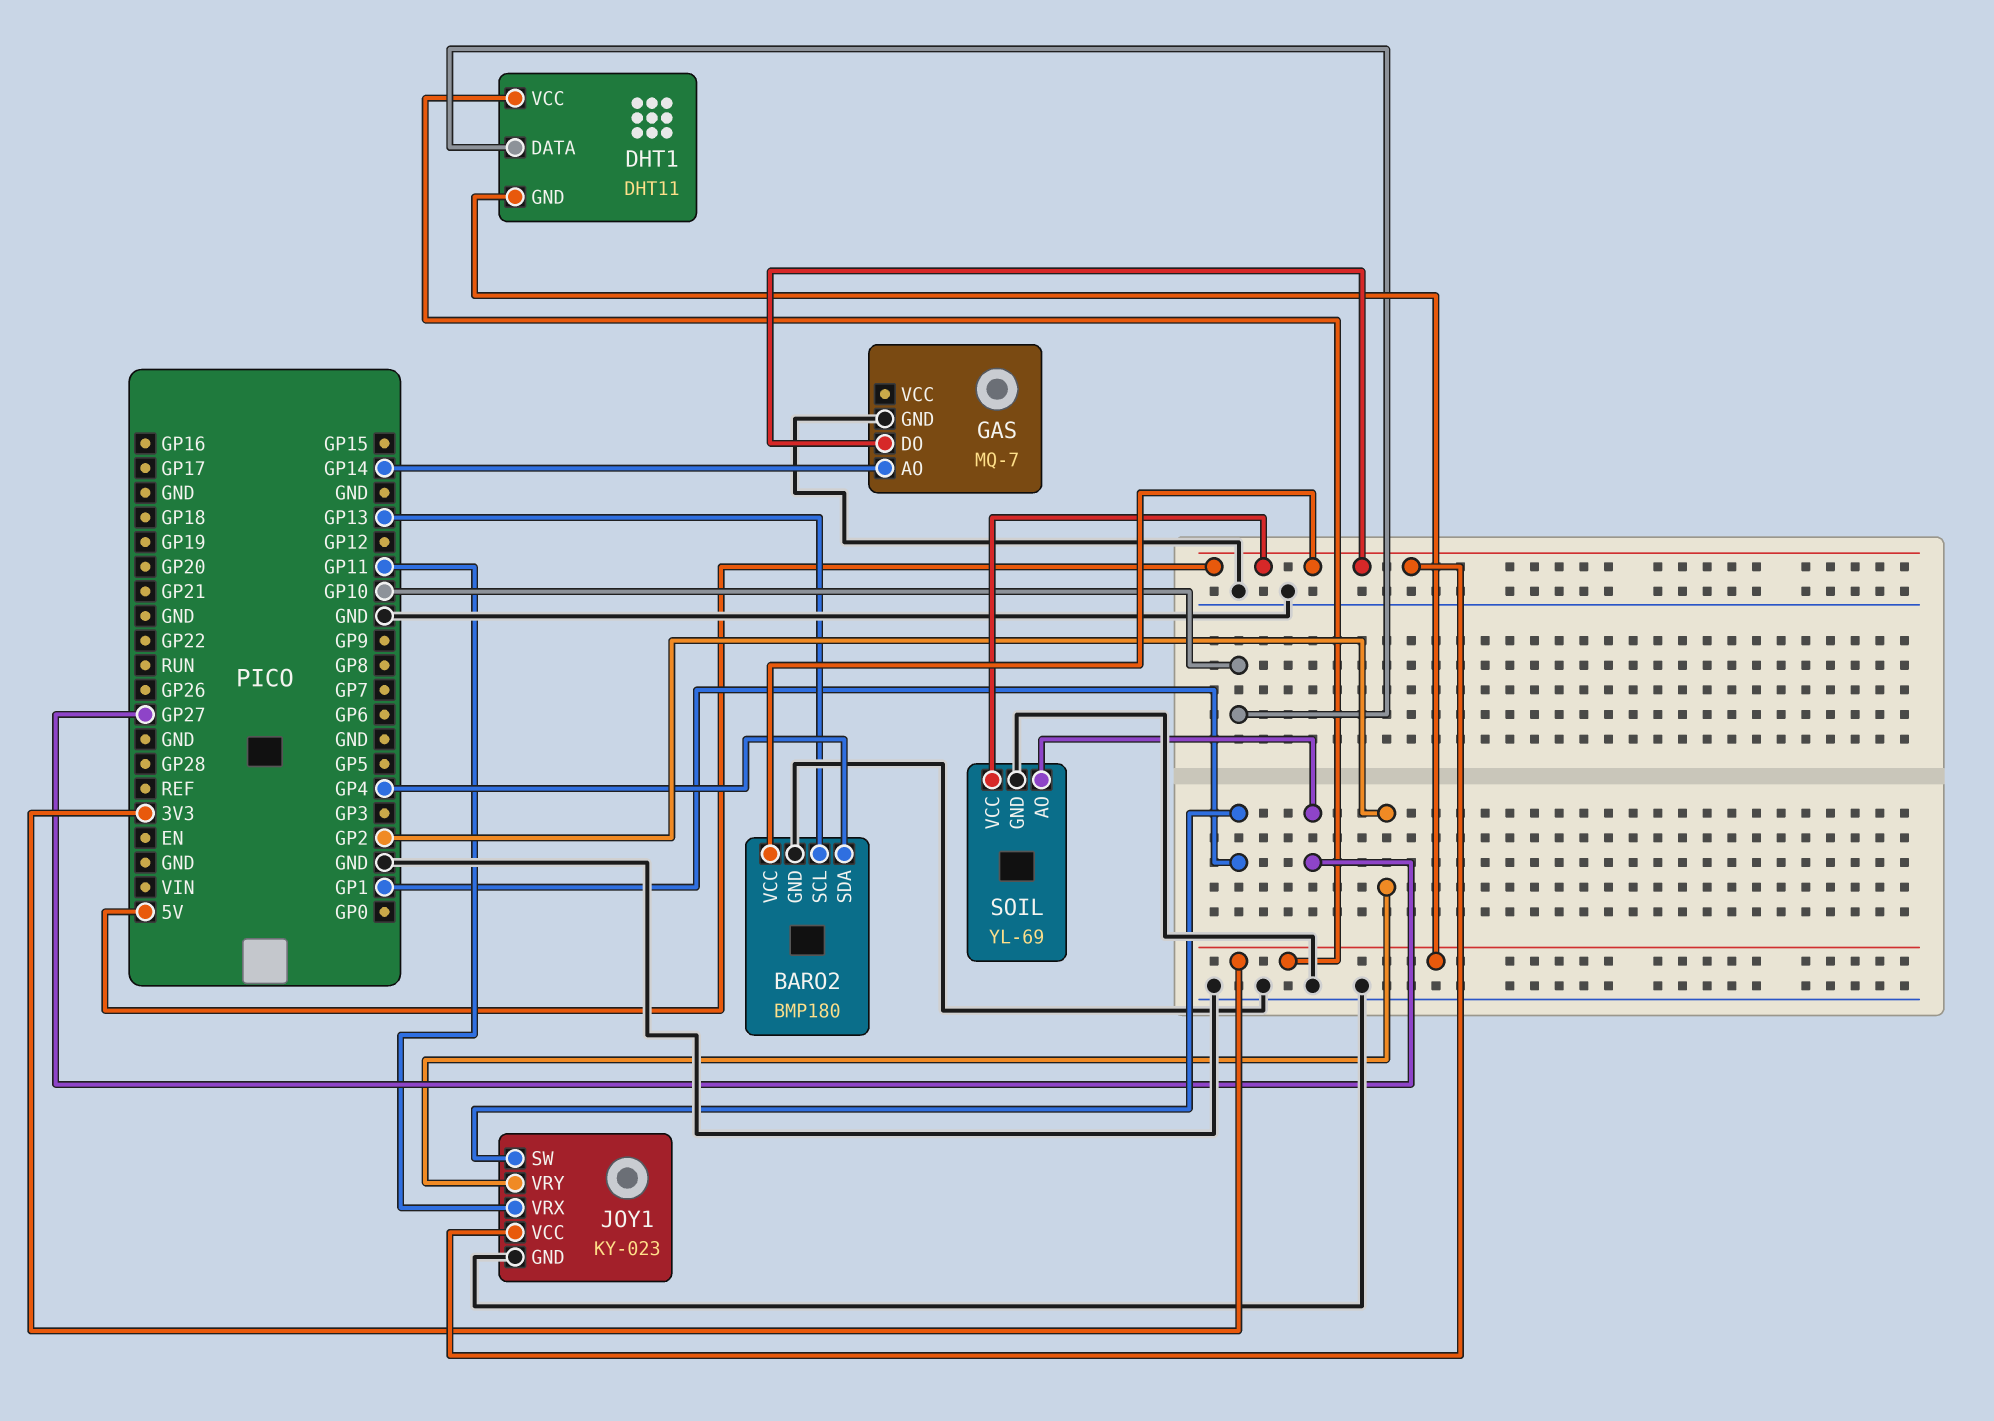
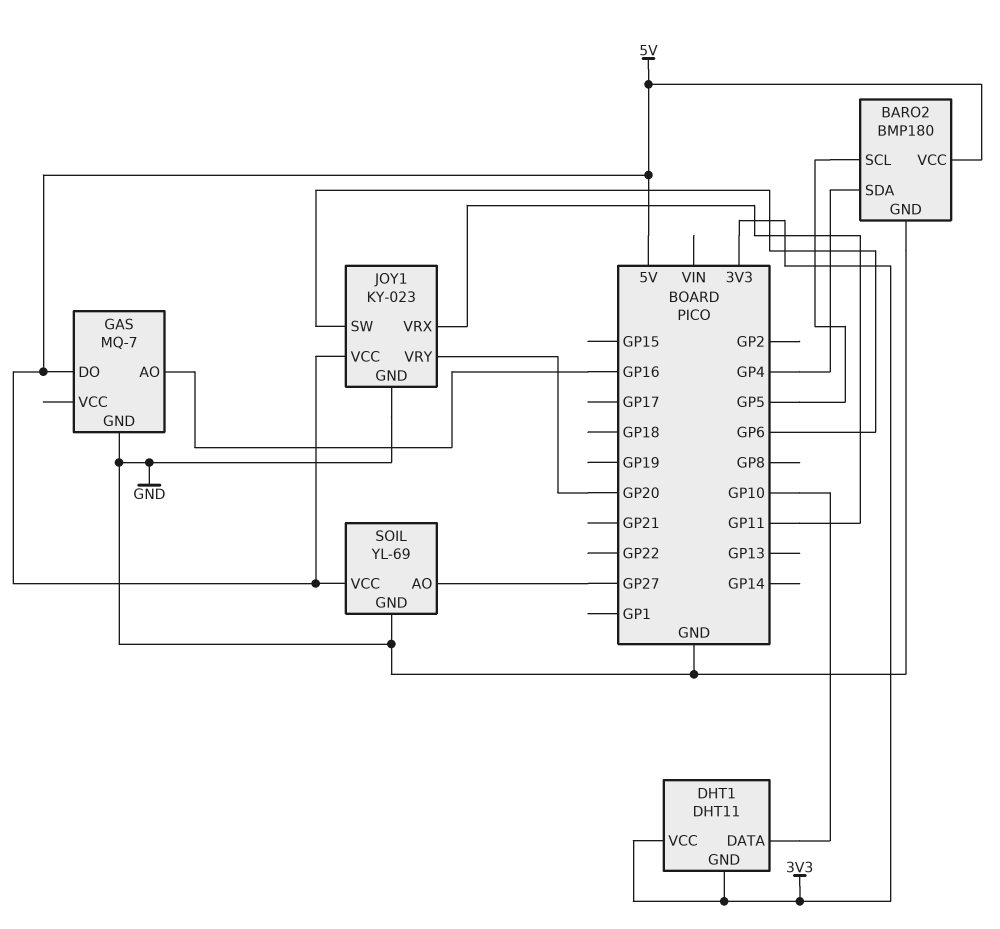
BARO2 pin SCL: GP13 -> GP5
GAS pin AO: GP14 -> GP16
JOY1 pin SW: GP1 -> GP6
JOY1 pin VRY: GP2 -> GP20

